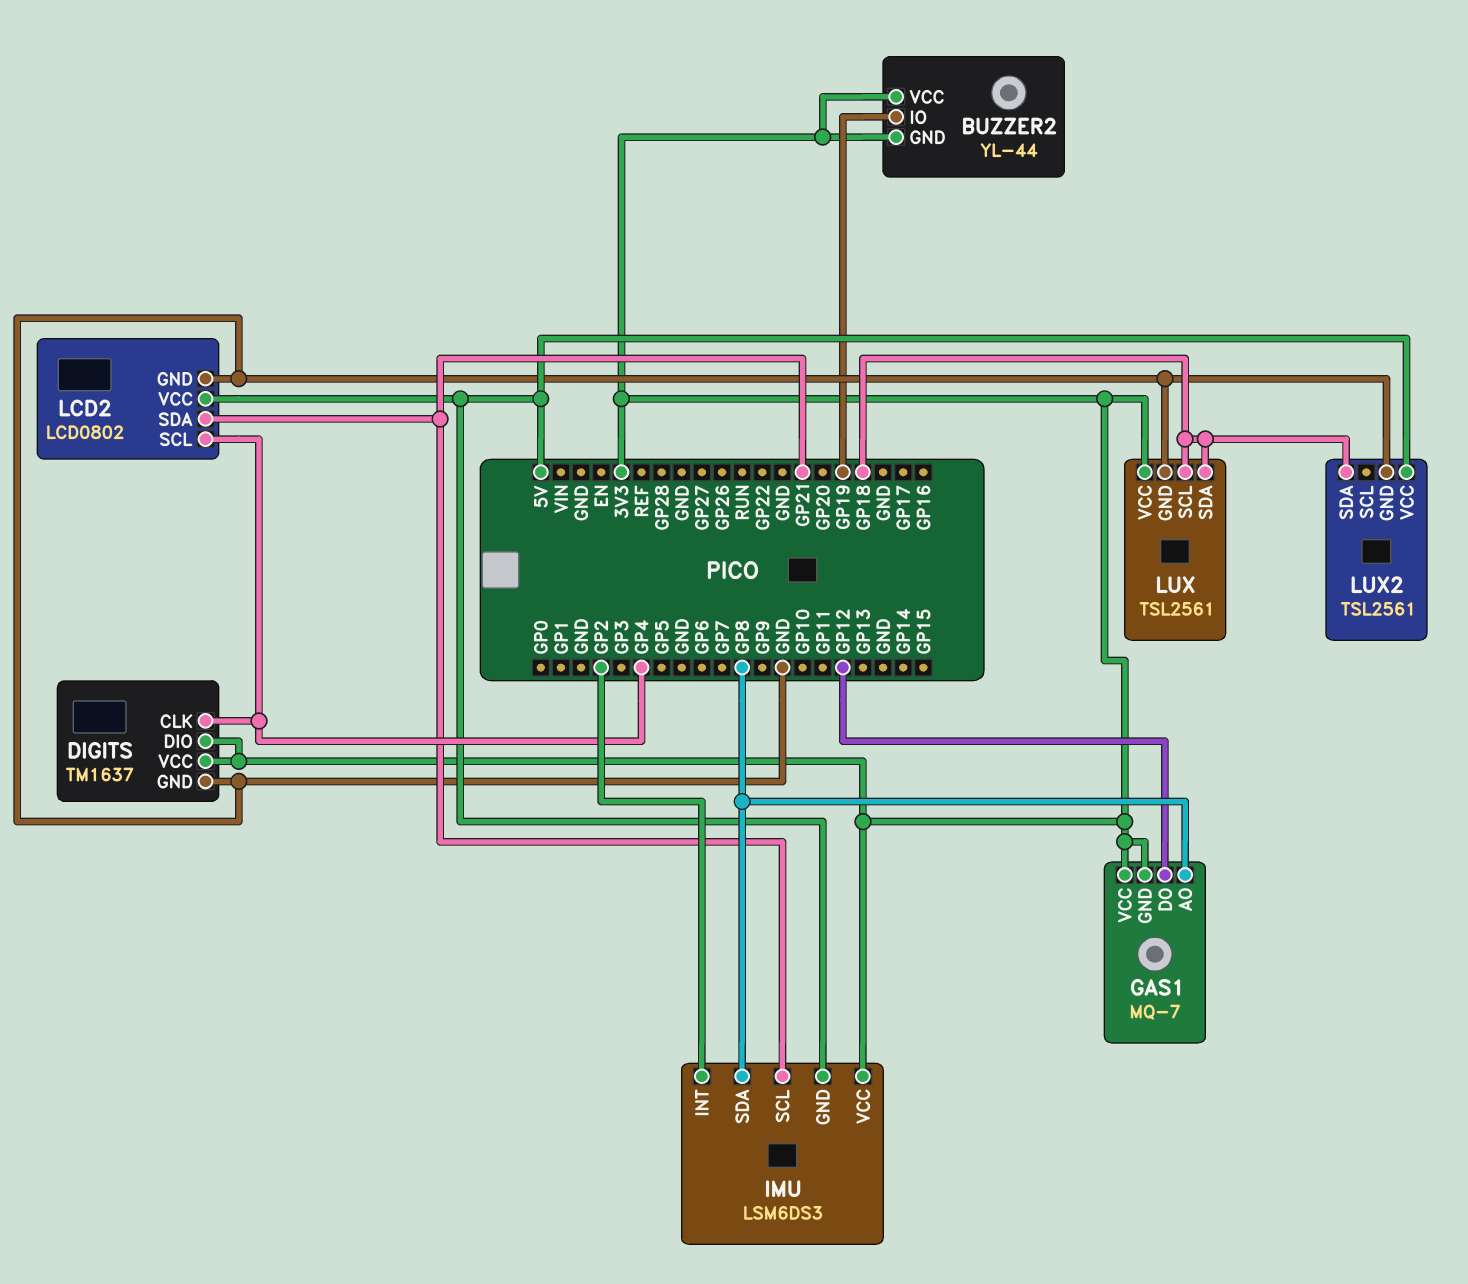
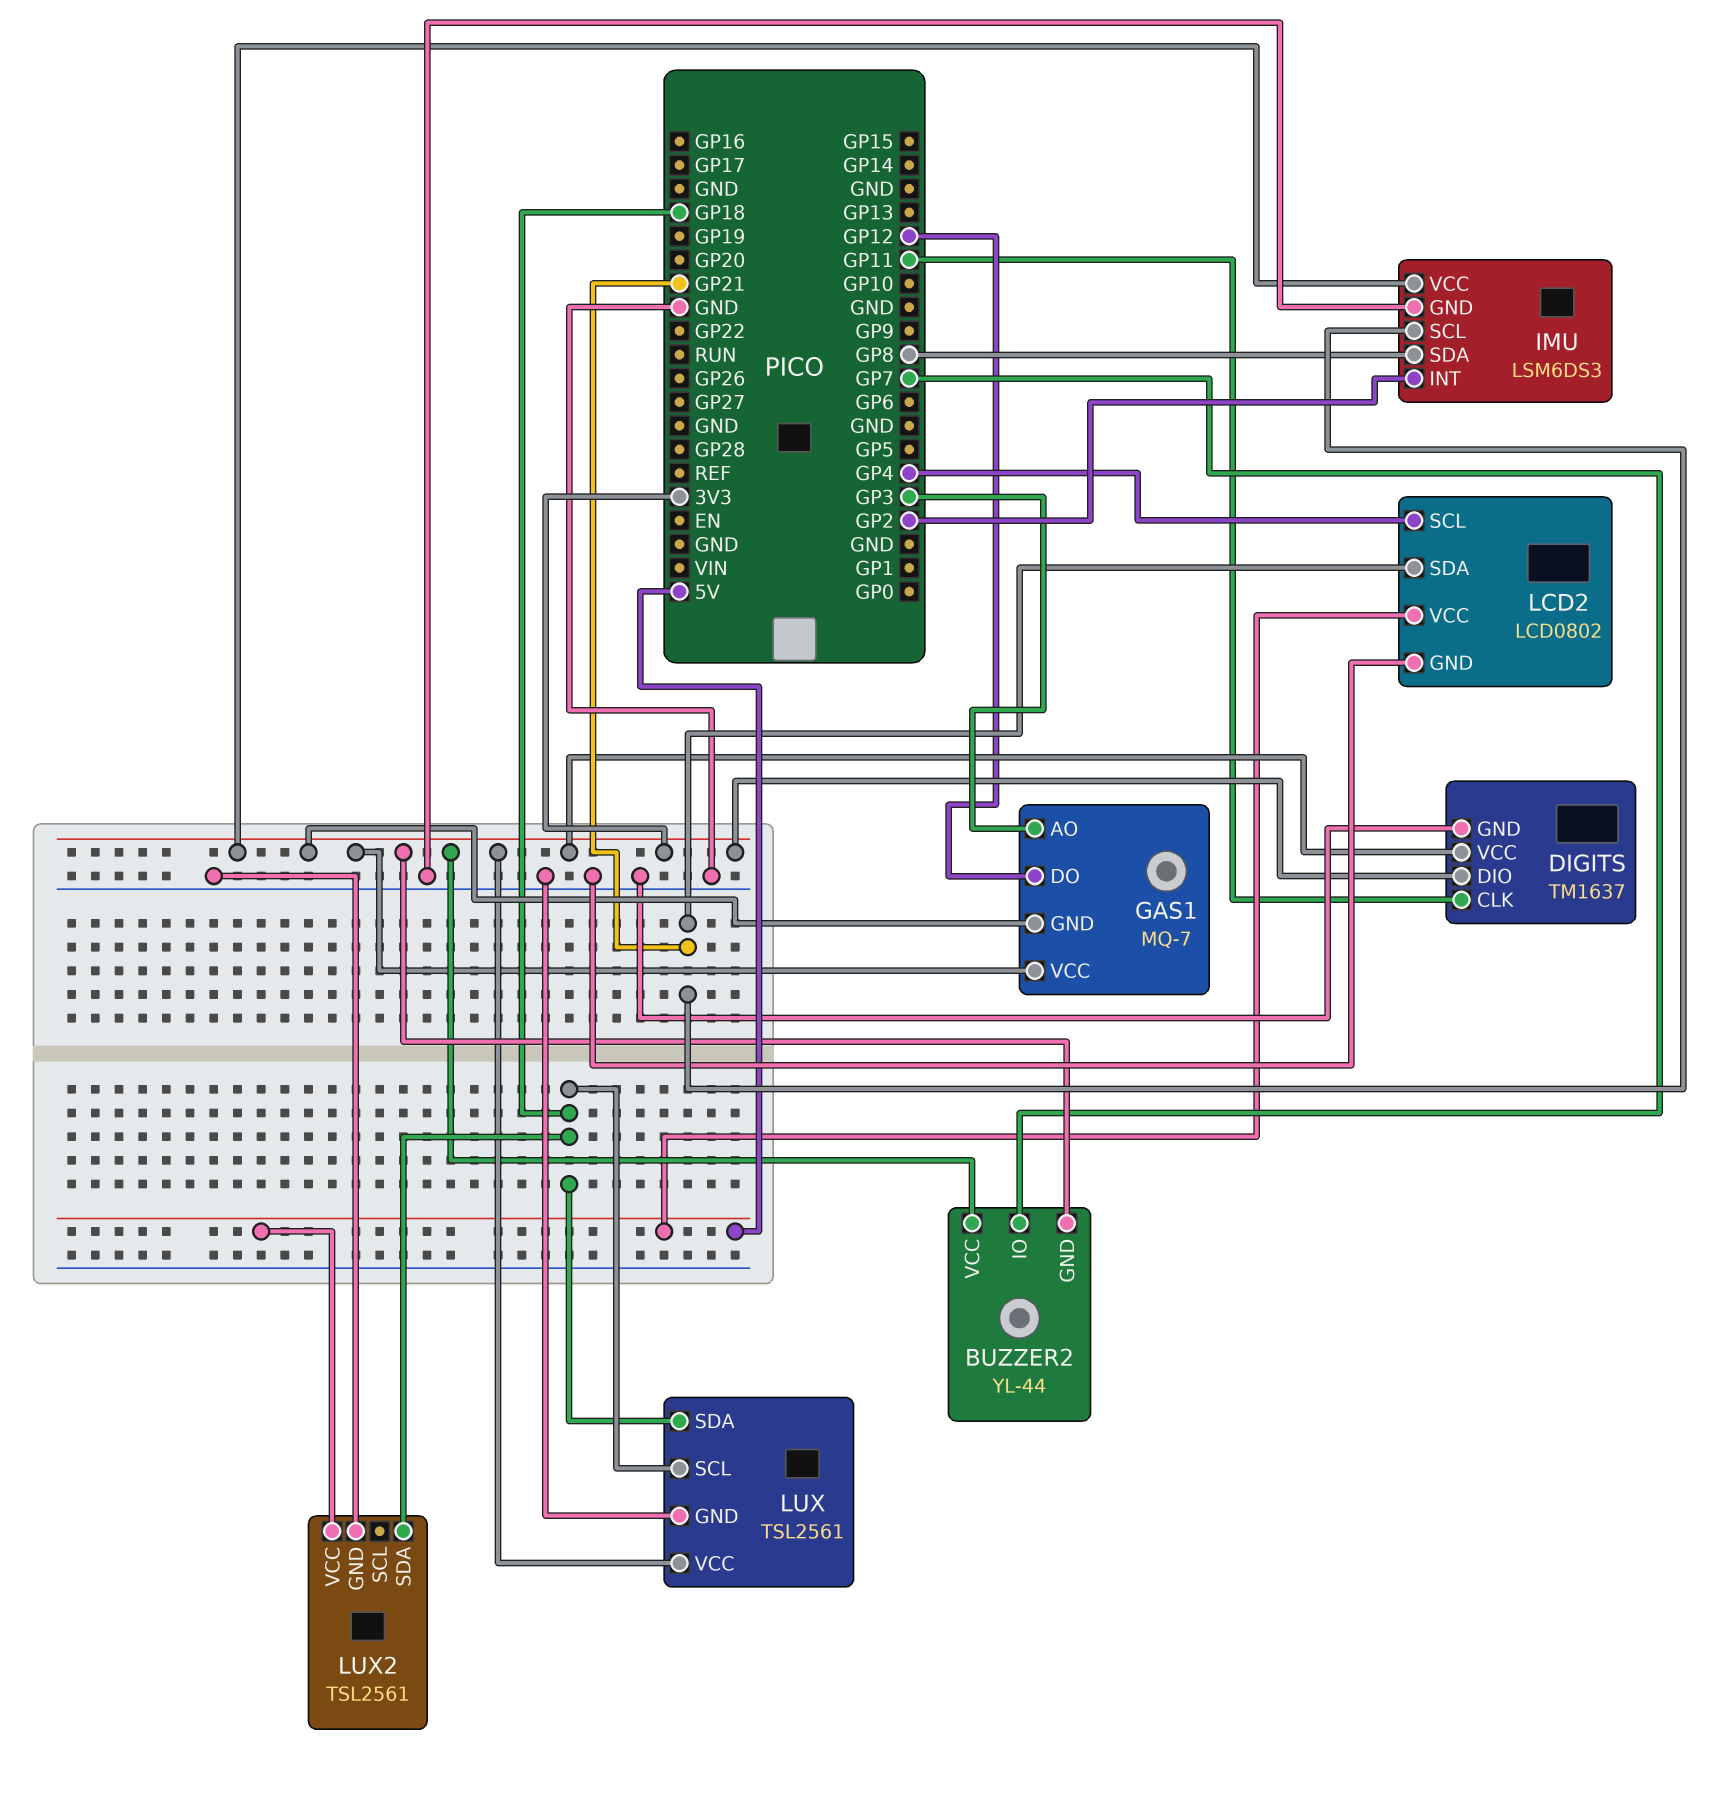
BUZZER2 pin IO: GP19 -> GP7
DIGITS pin CLK: GP4 -> GP11
GAS1 pin AO: GP8 -> GP3
IMU pin GND: 5V -> GND

